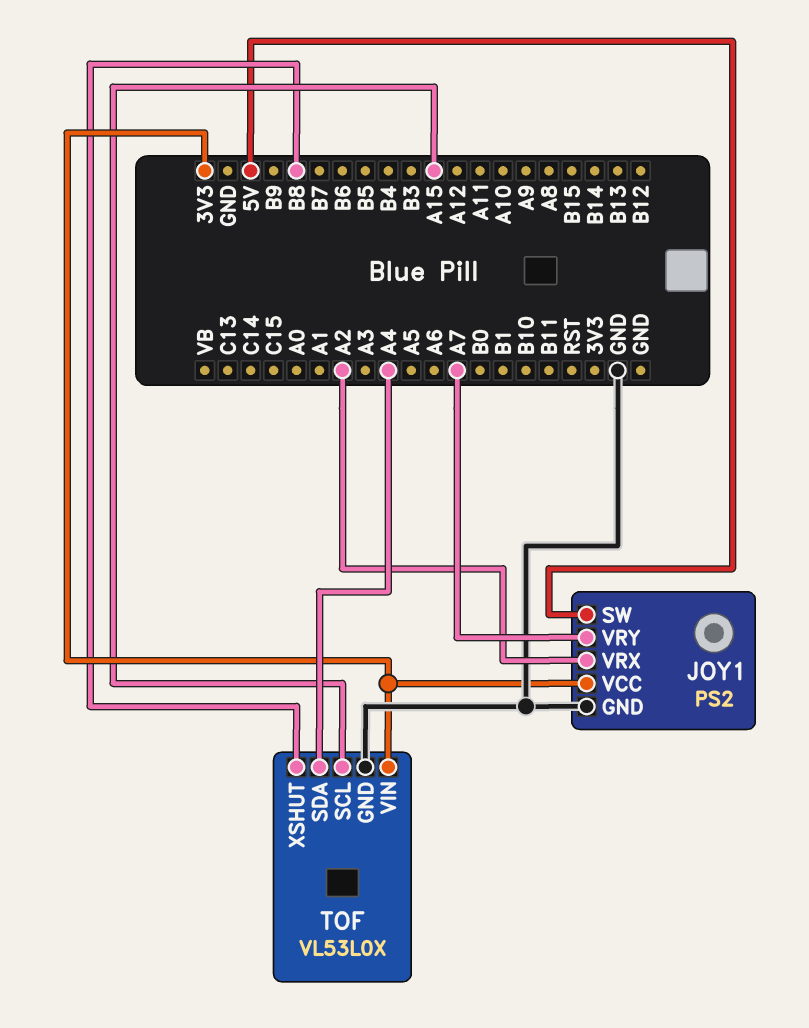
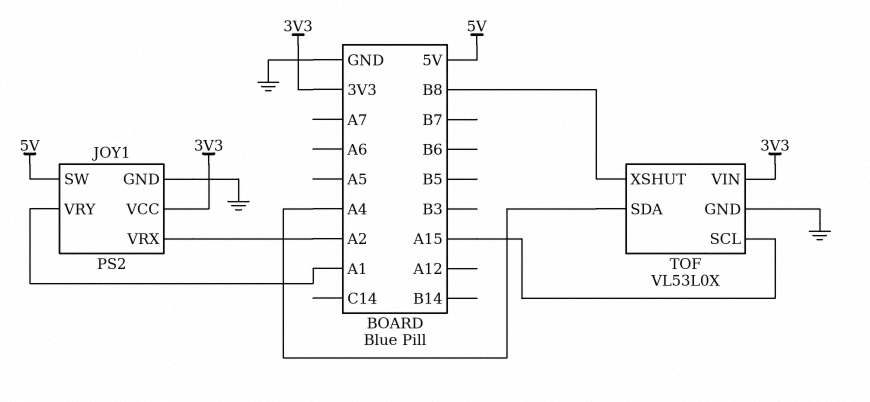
JOY1 pin VRY: A7 -> A1

